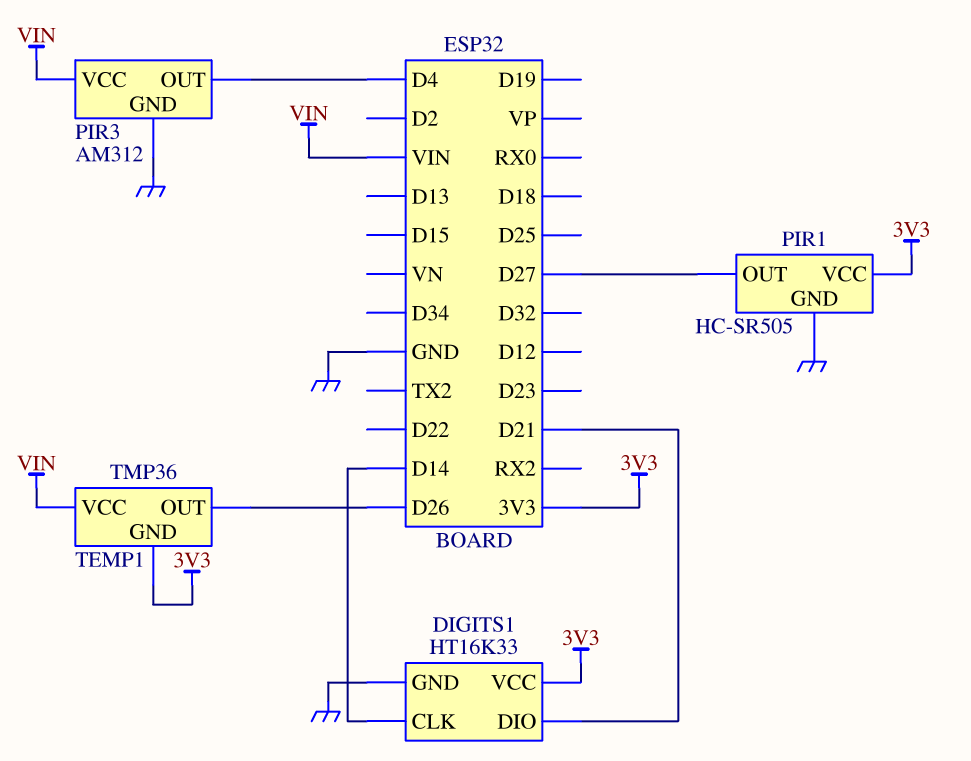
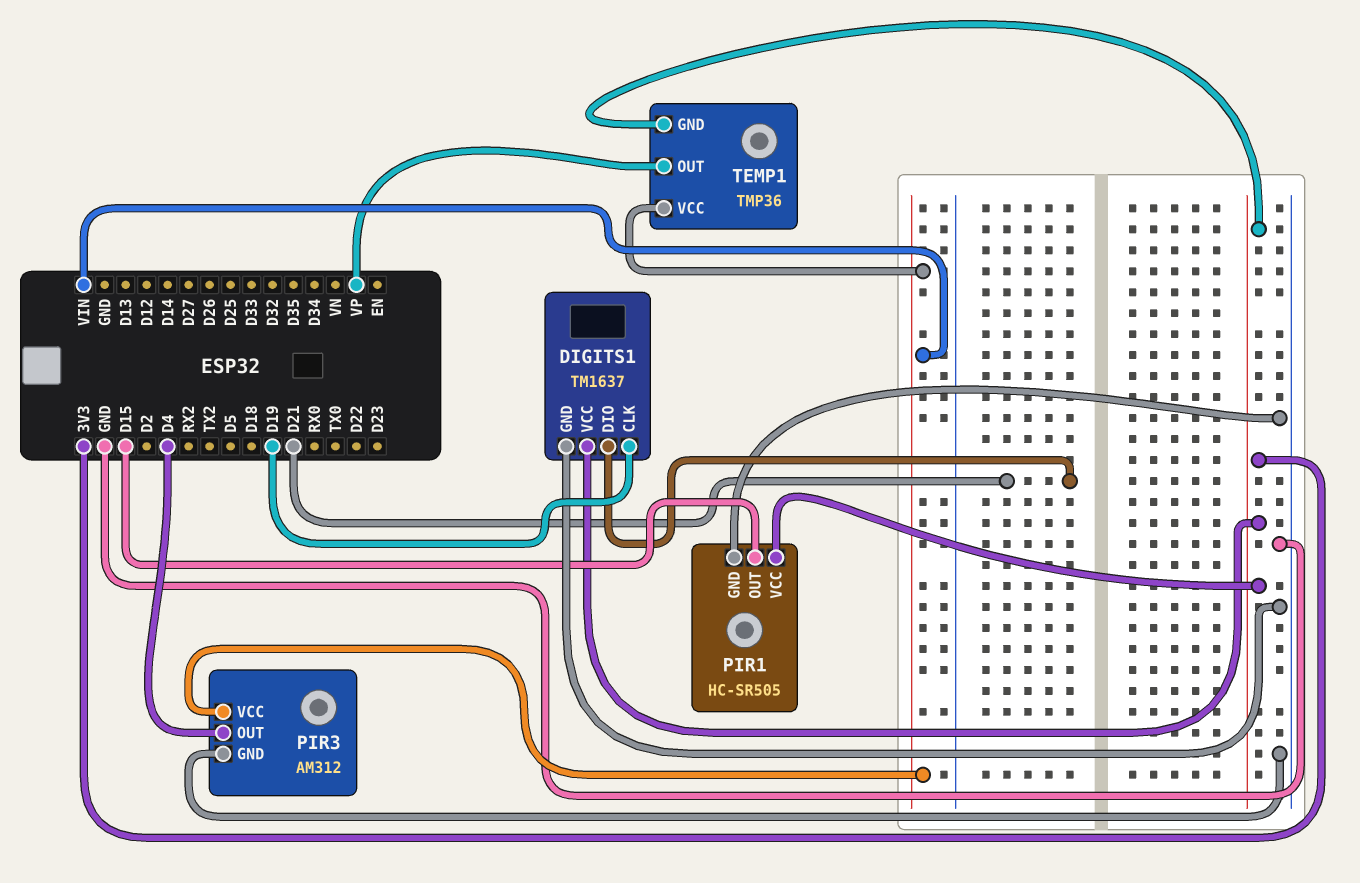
DIGITS1: HT16K33 -> TM1637
DIGITS1 pin CLK: D14 -> D19
PIR1 pin OUT: D27 -> D15
TEMP1 pin OUT: D26 -> VP

